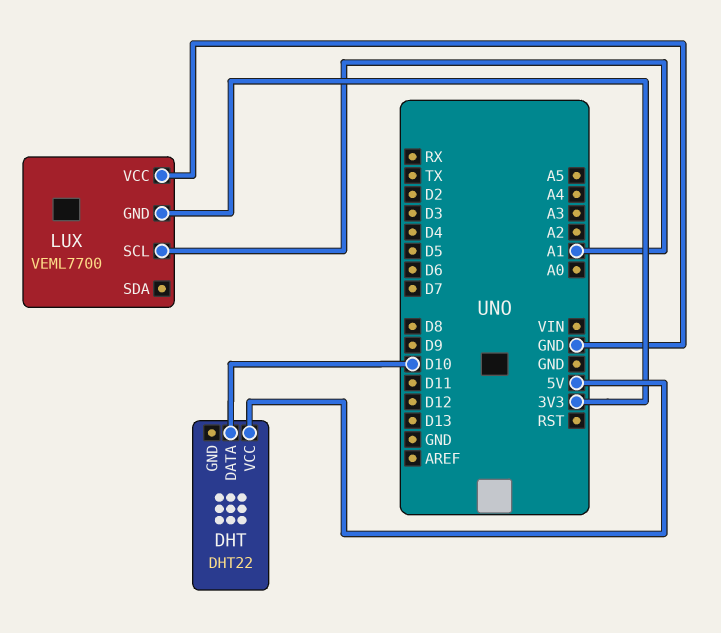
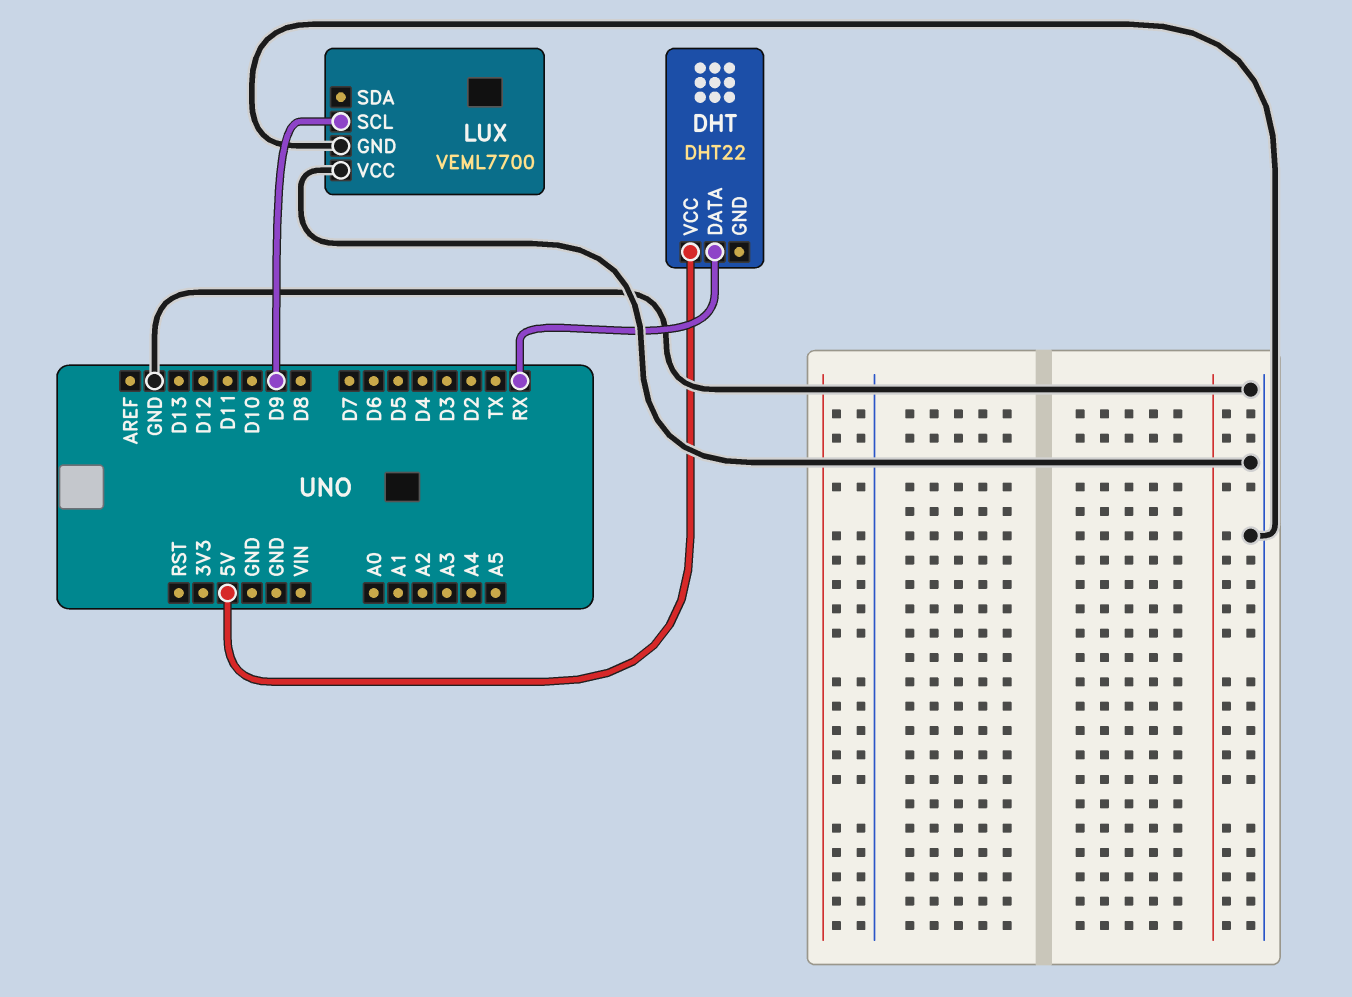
DHT pin DATA: D10 -> RX
LUX pin GND: 3V3 -> GND
LUX pin SCL: A1 -> D9

